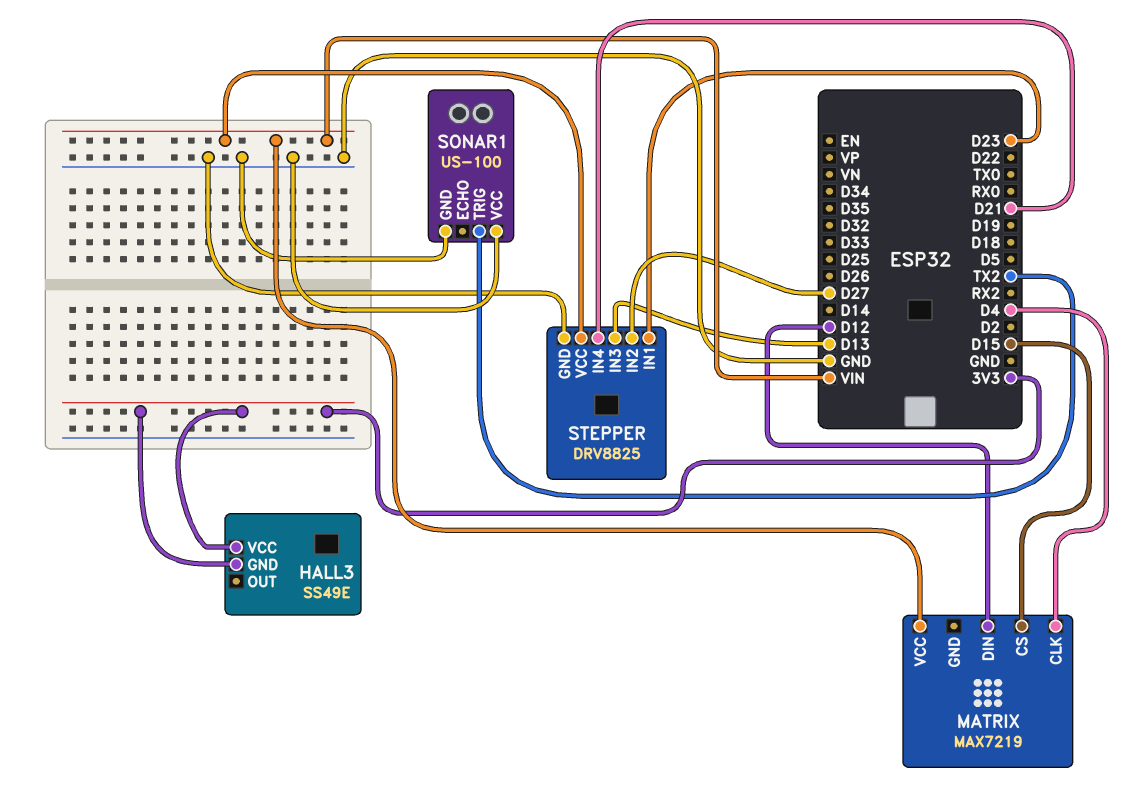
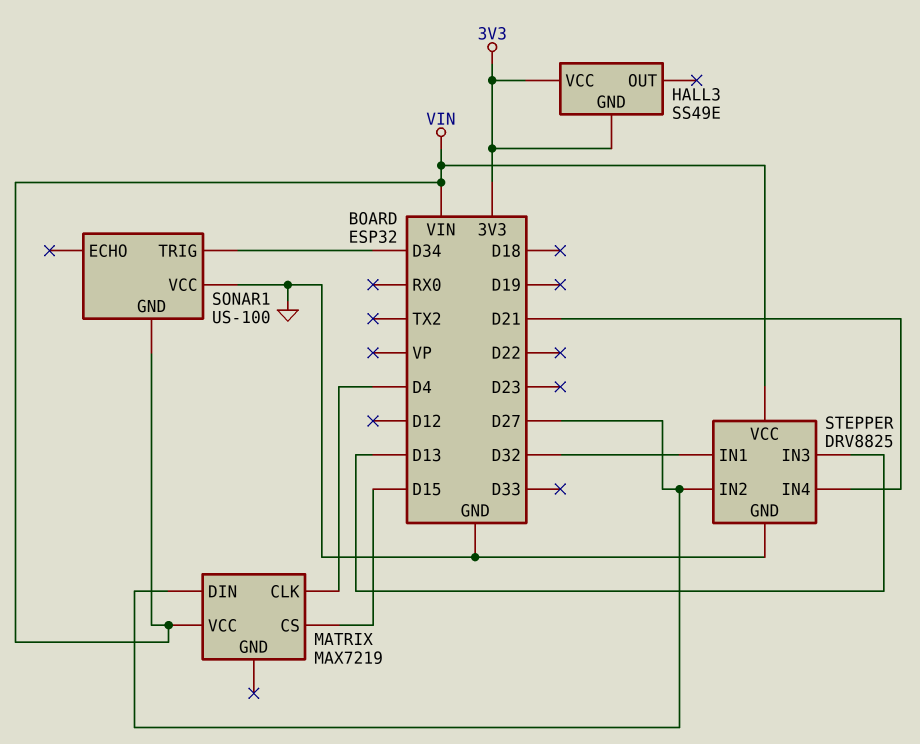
MATRIX pin DIN: D12 -> D27
SONAR1 pin GND: GND -> VIN
SONAR1 pin TRIG: TX2 -> D34
STEPPER pin IN1: D23 -> D32

